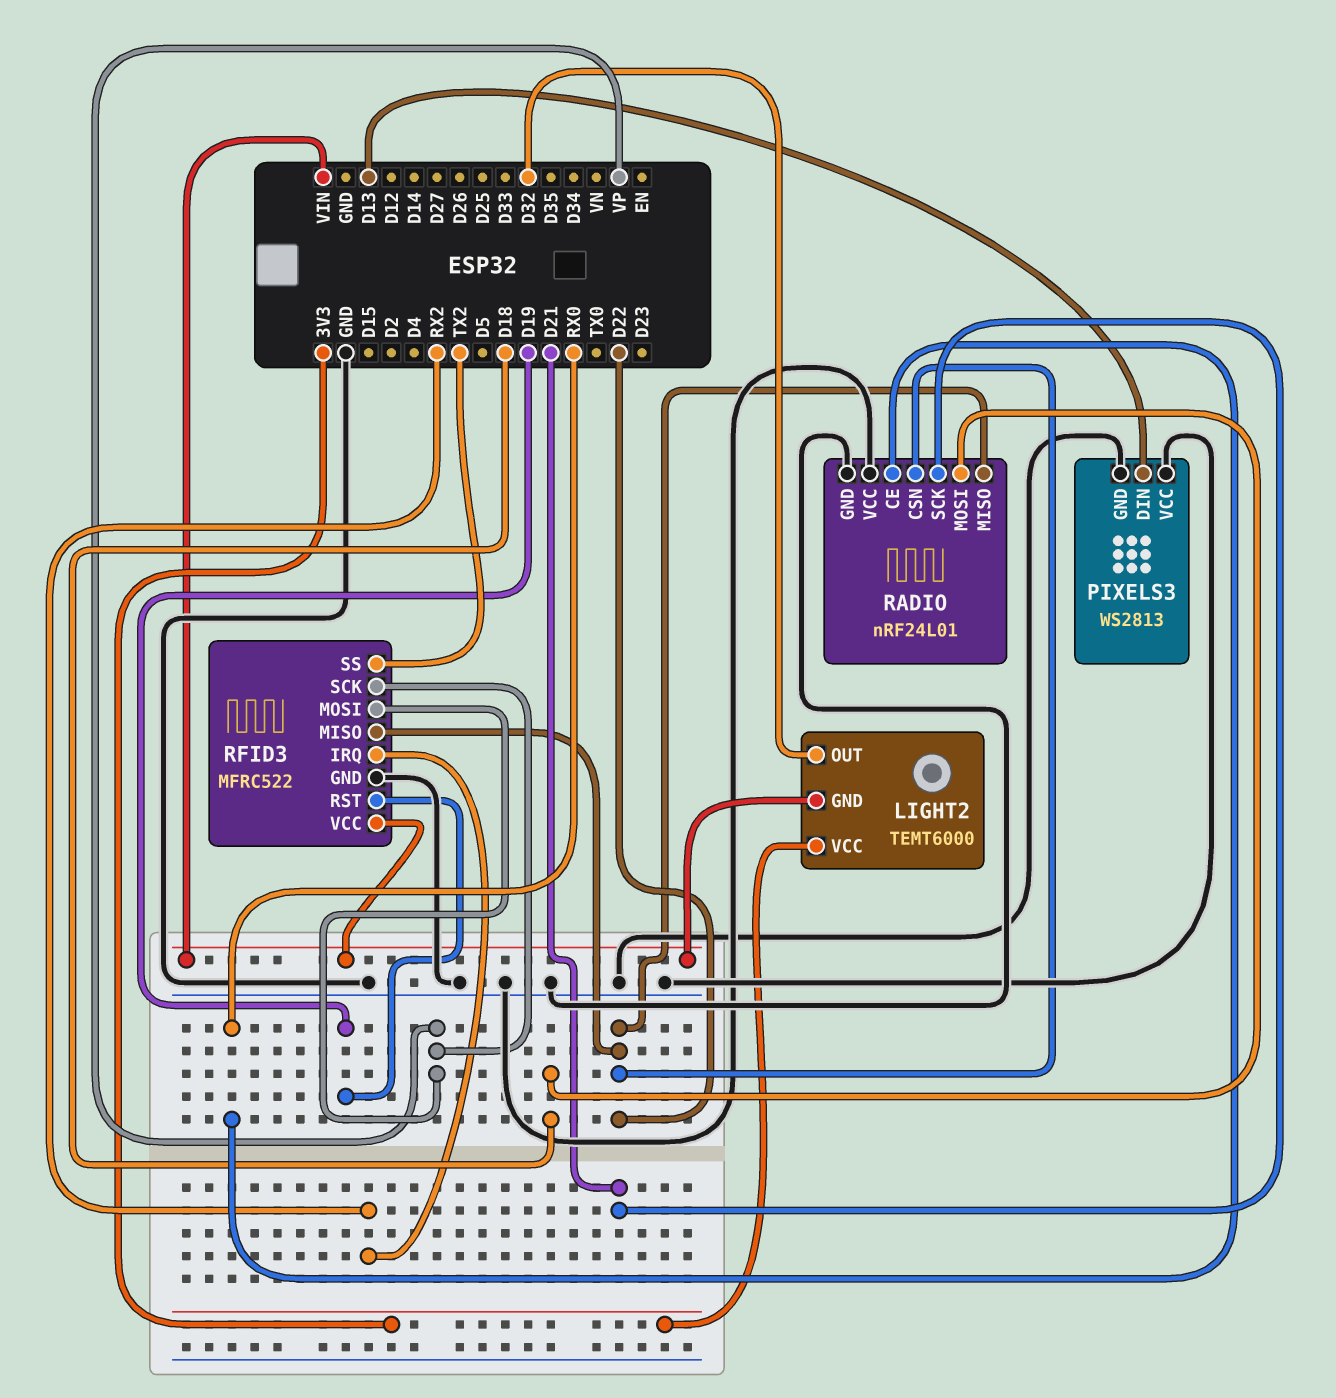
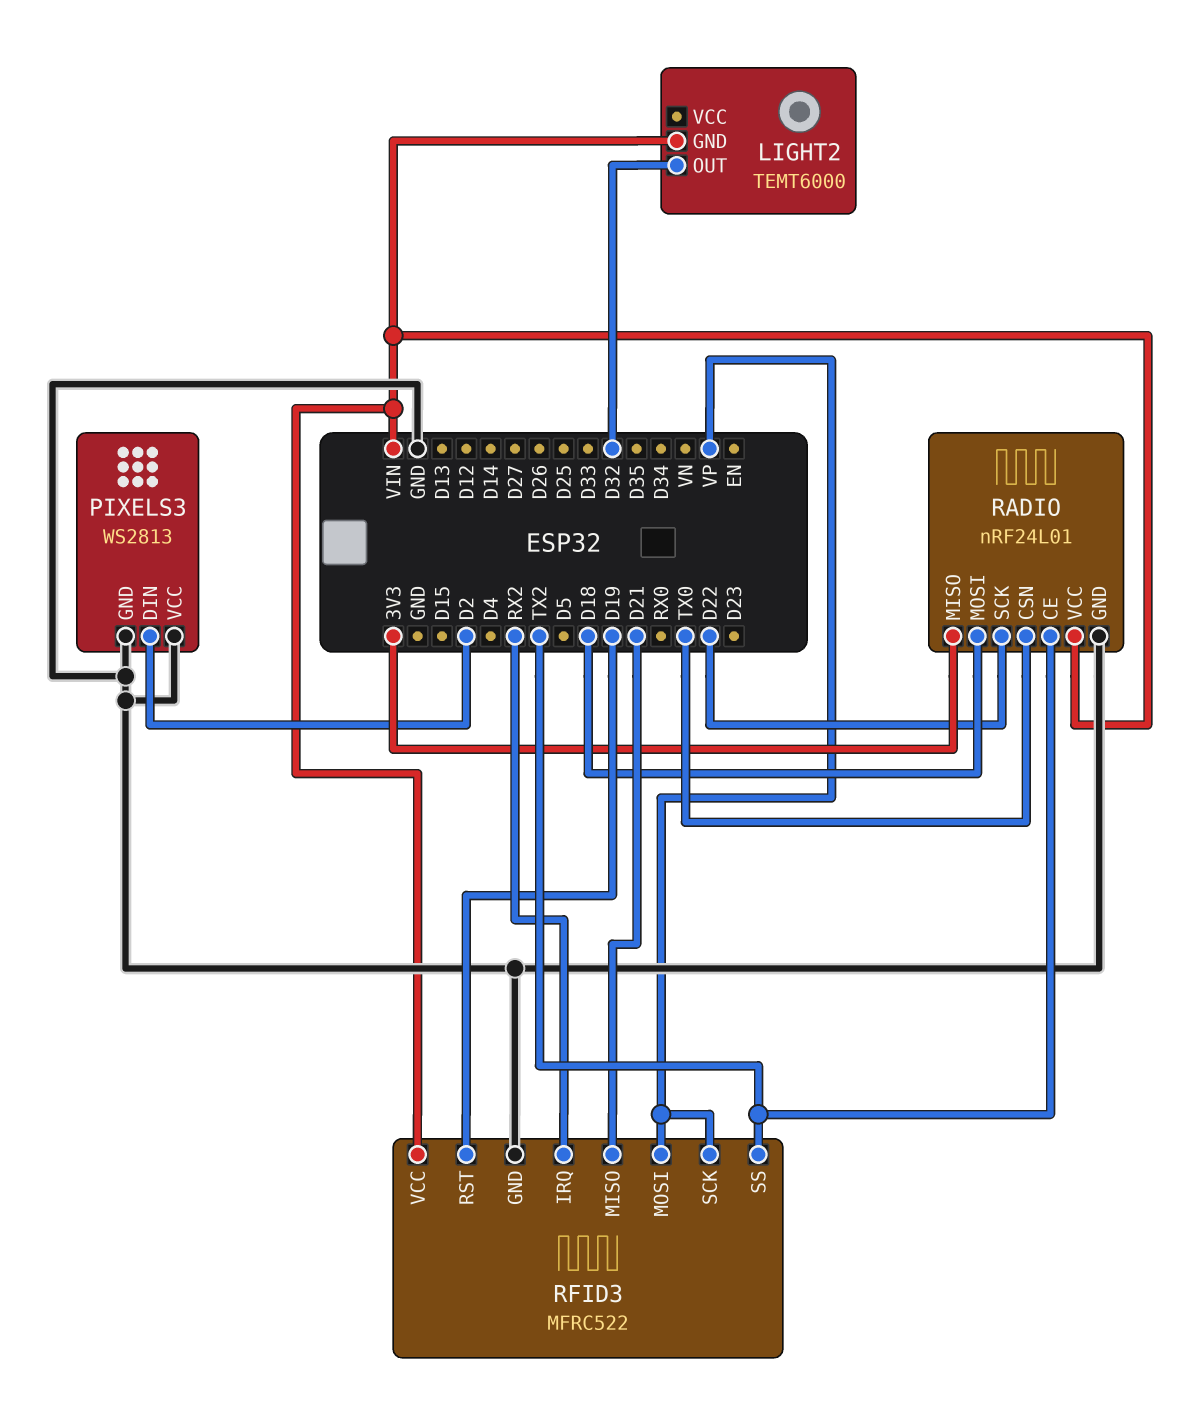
LIGHT2 pin VCC: 3V3 -> none
PIXELS3 pin DIN: D13 -> D2
RADIO pin CE: RX0 -> TX2
RADIO pin CSN: D22 -> TX0
RADIO pin MISO: D22 -> 3V3
RADIO pin SCK: D21 -> D22
RADIO pin VCC: GND -> VIN
RFID3 pin MISO: D22 -> D21

